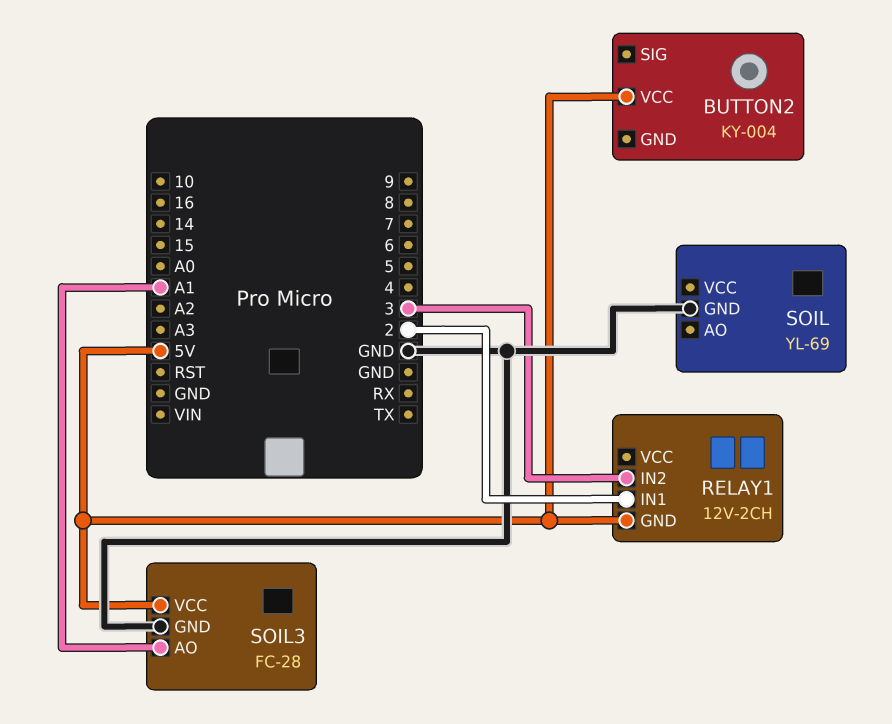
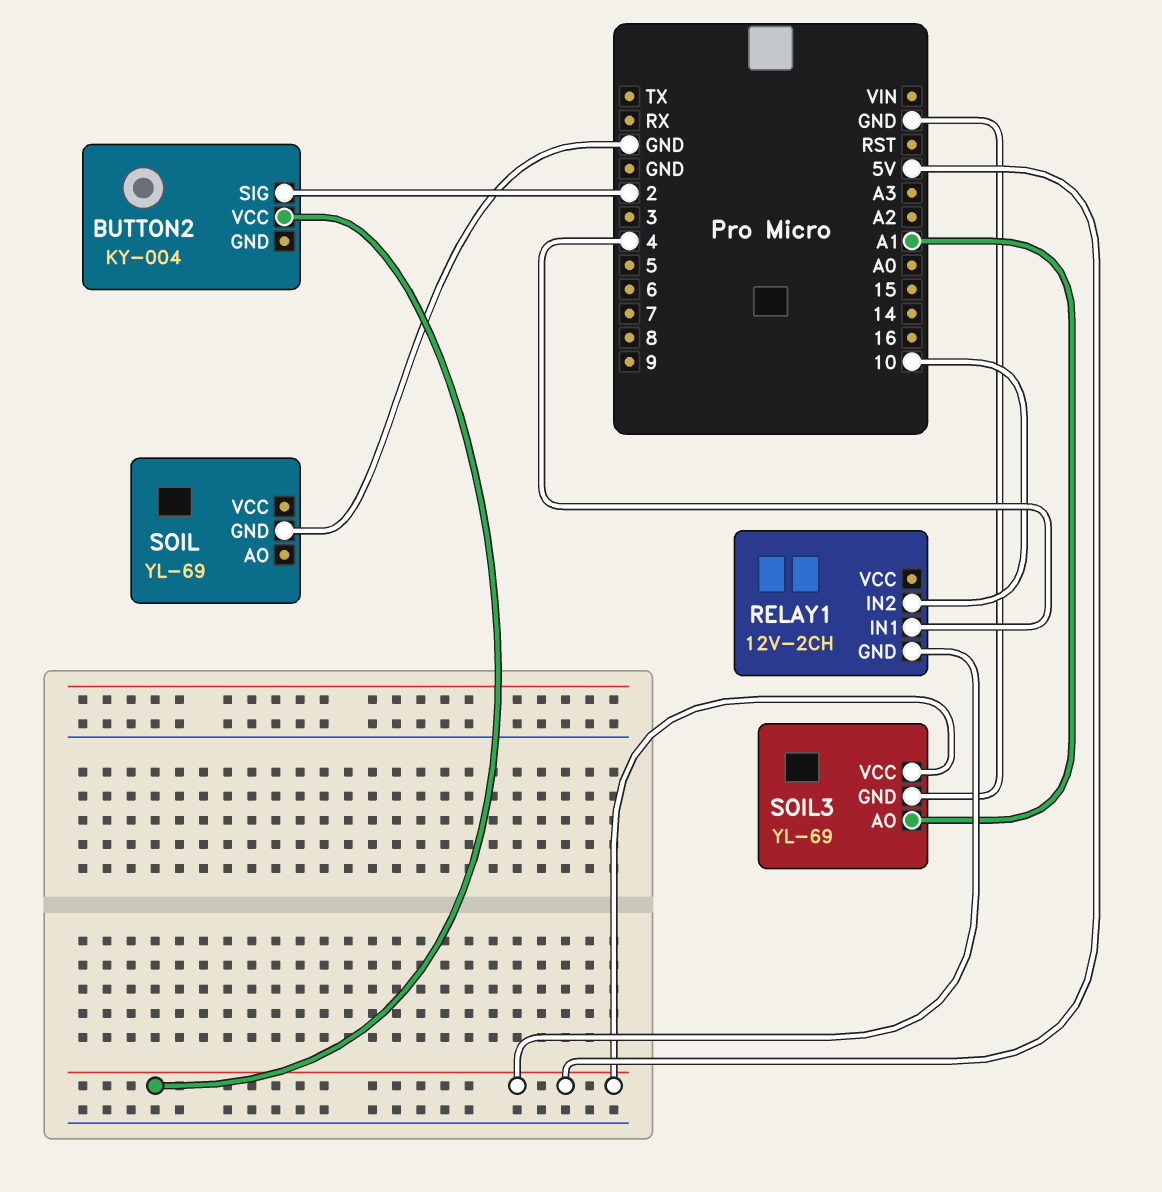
BUTTON2 pin SIG: none -> 2
RELAY1 pin IN1: 2 -> 4
RELAY1 pin IN2: 3 -> 10
SOIL3: FC-28 -> YL-69

